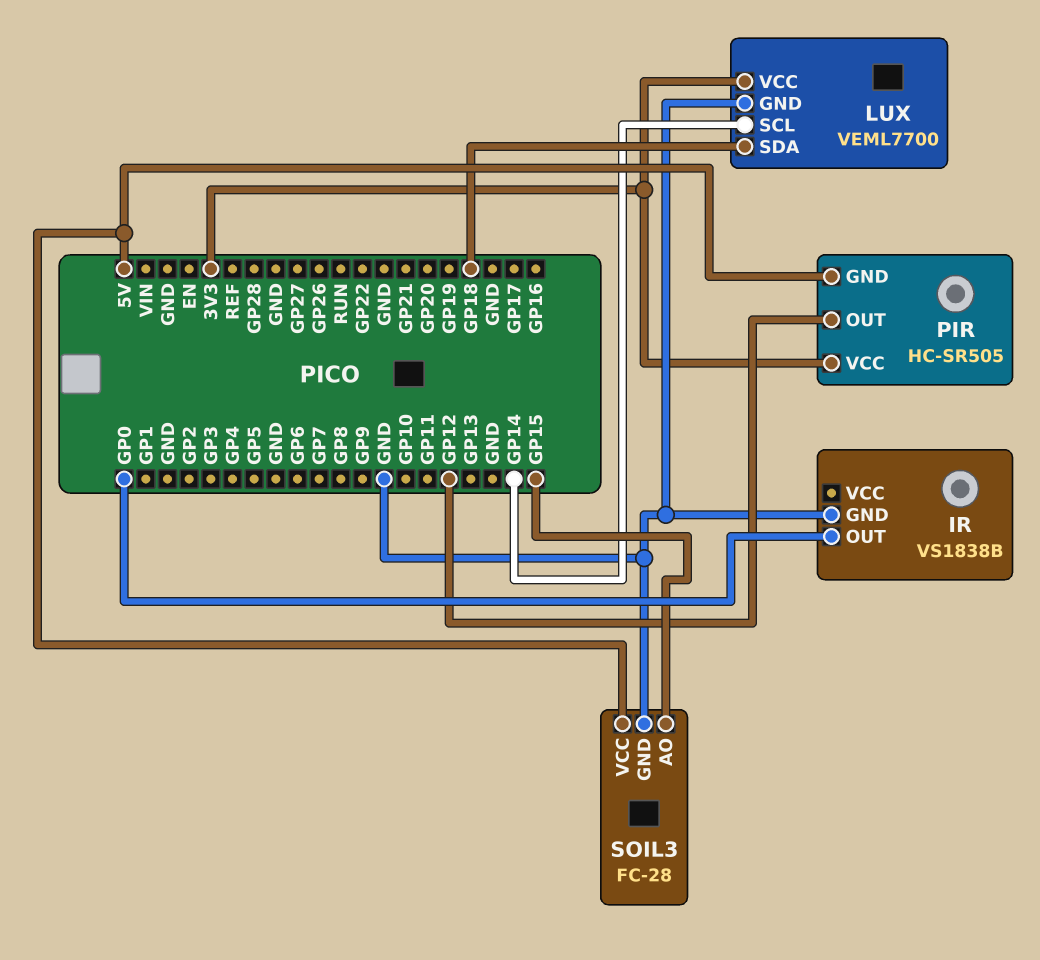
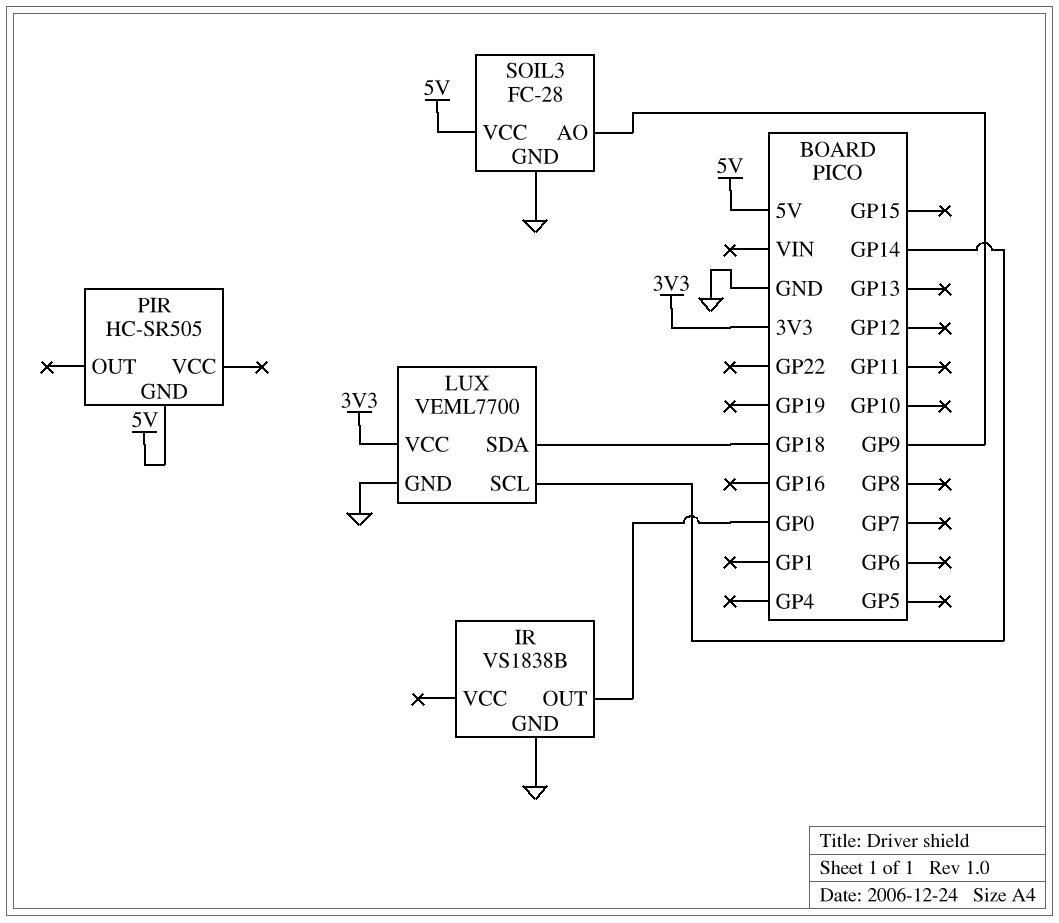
PIR pin OUT: GP12 -> none
PIR pin VCC: 3V3 -> none
SOIL3 pin AO: GP15 -> GP9

